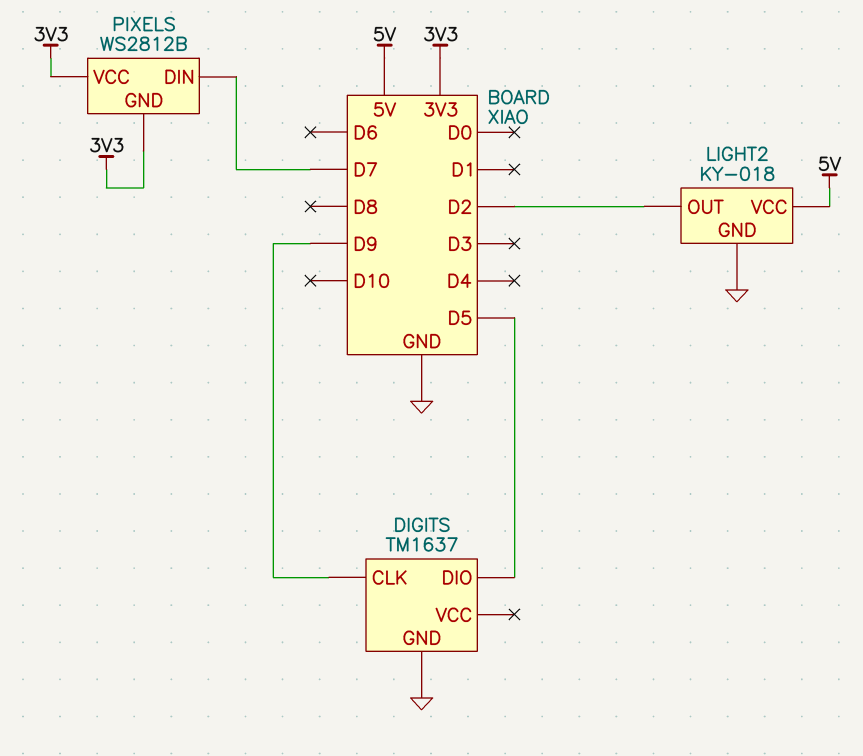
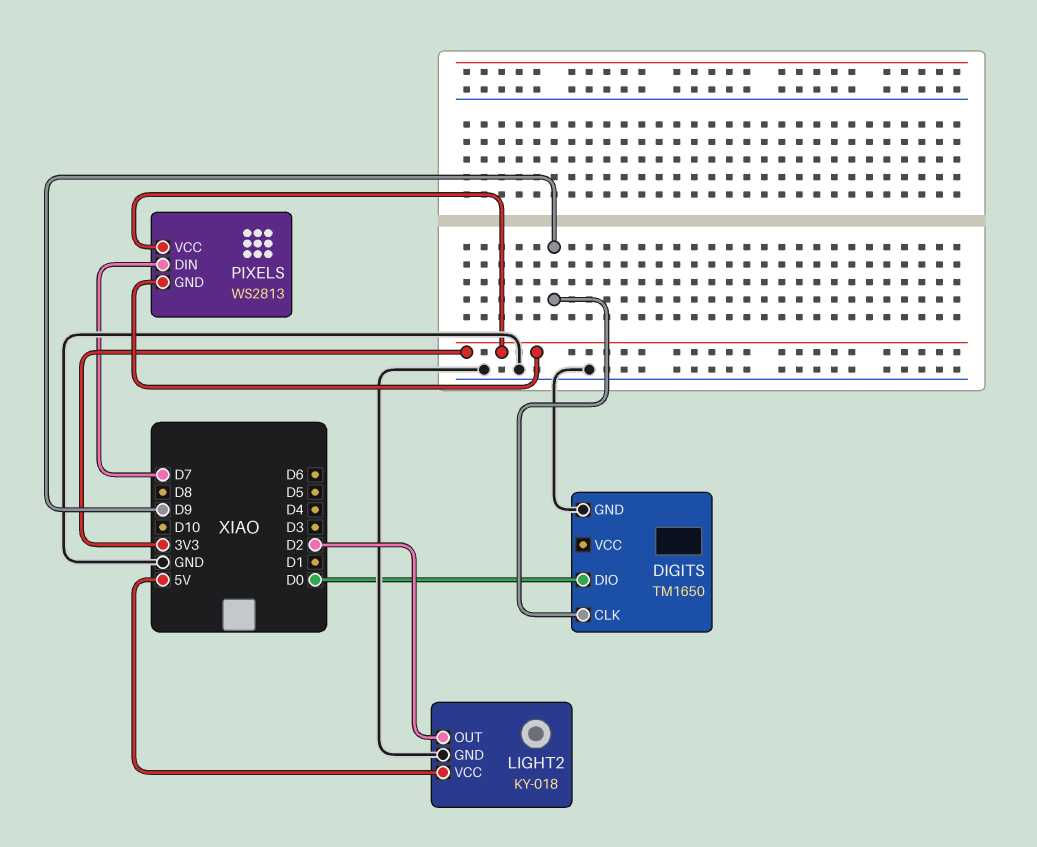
DIGITS: TM1637 -> TM1650
DIGITS pin DIO: D5 -> D0
PIXELS: WS2812B -> WS2813

